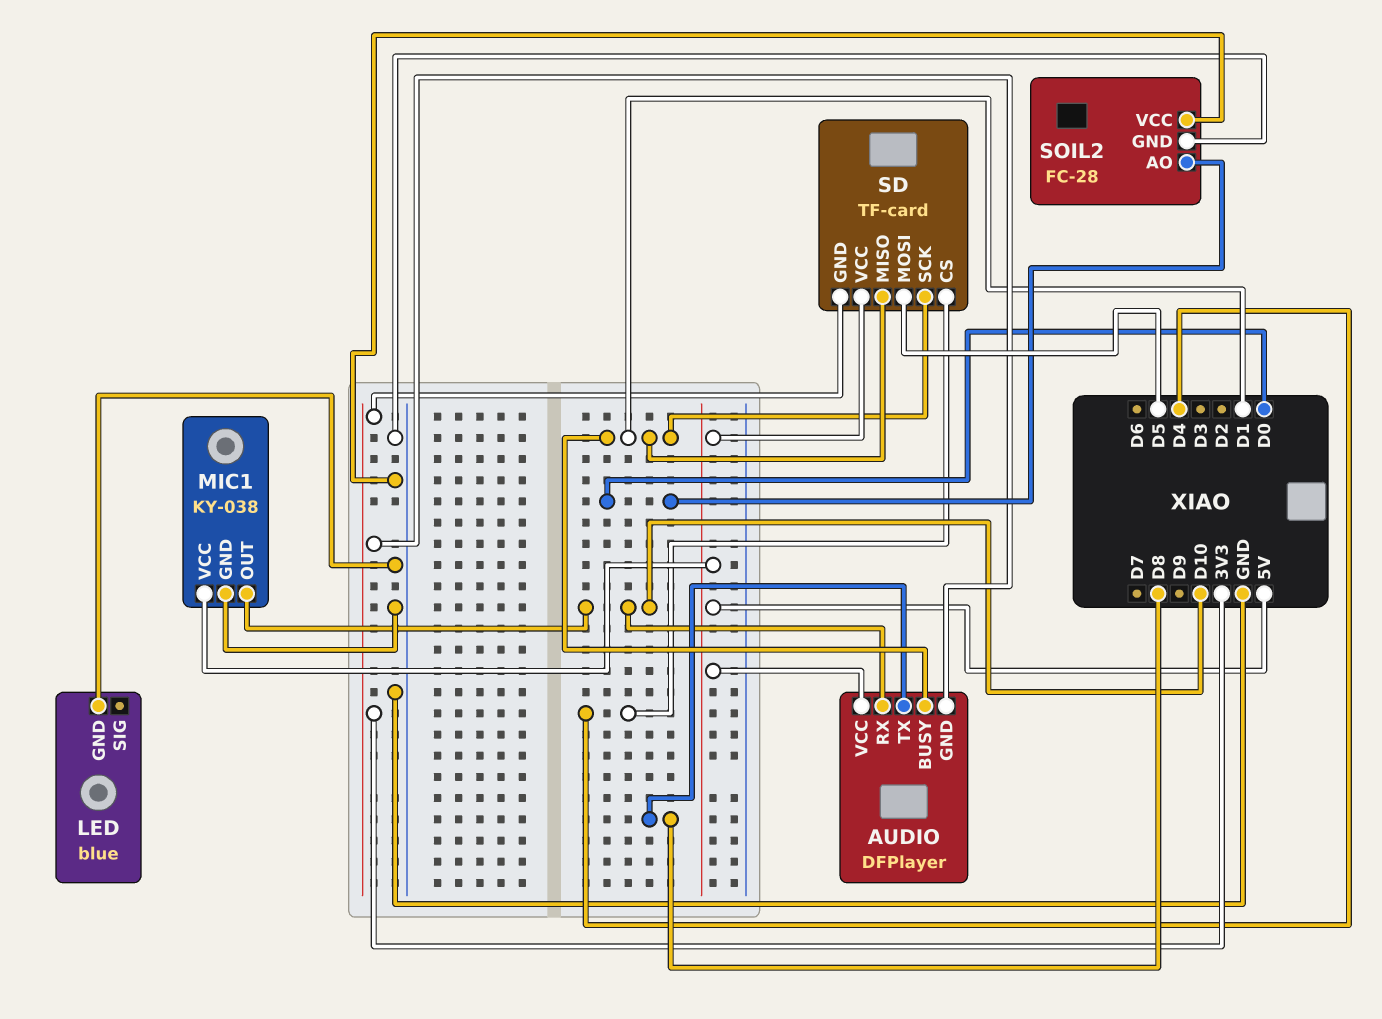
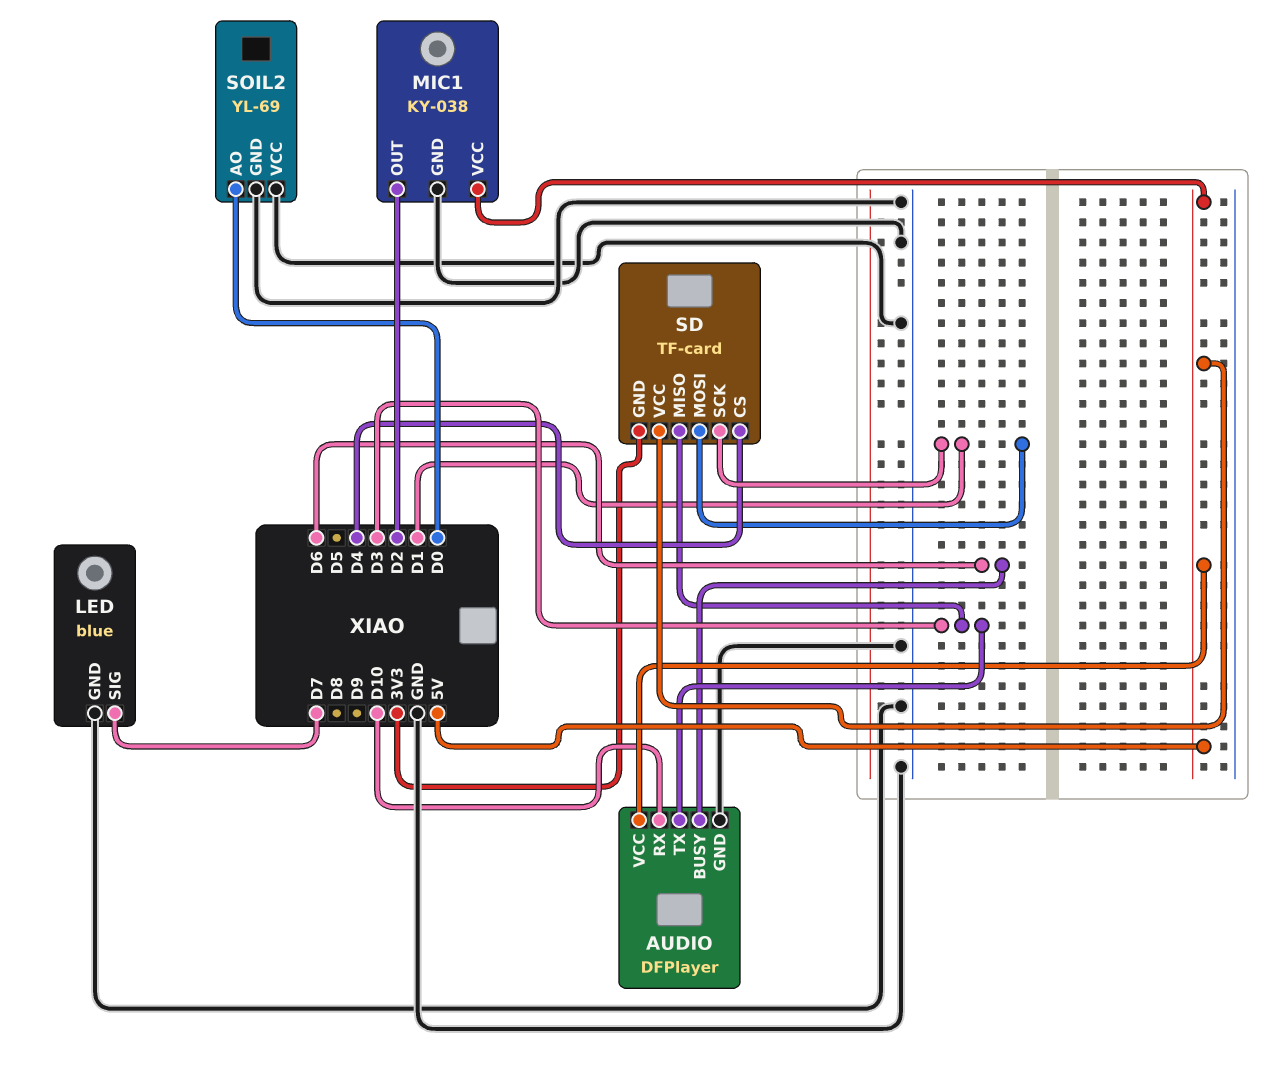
AUDIO pin BUSY: D1 -> D6
AUDIO pin GND: 3V3 -> GND
AUDIO pin TX: D8 -> D3
LED pin SIG: none -> D7
MIC1 pin OUT: D10 -> D2
SD pin MISO: D1 -> D3
SD pin MOSI: D5 -> D1
SOIL2: FC-28 -> YL-69

